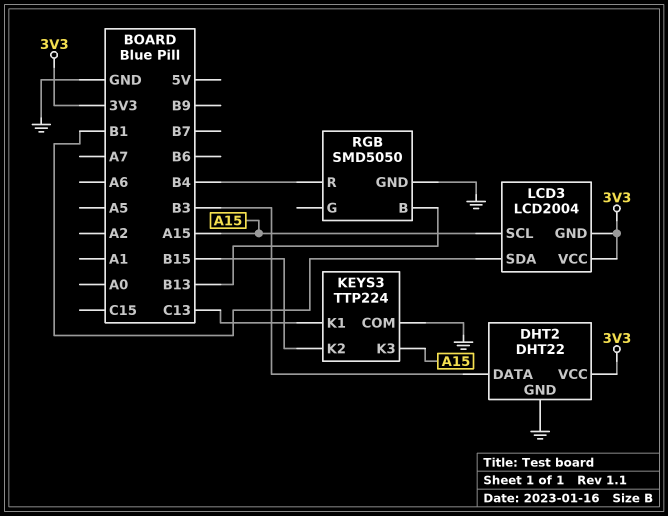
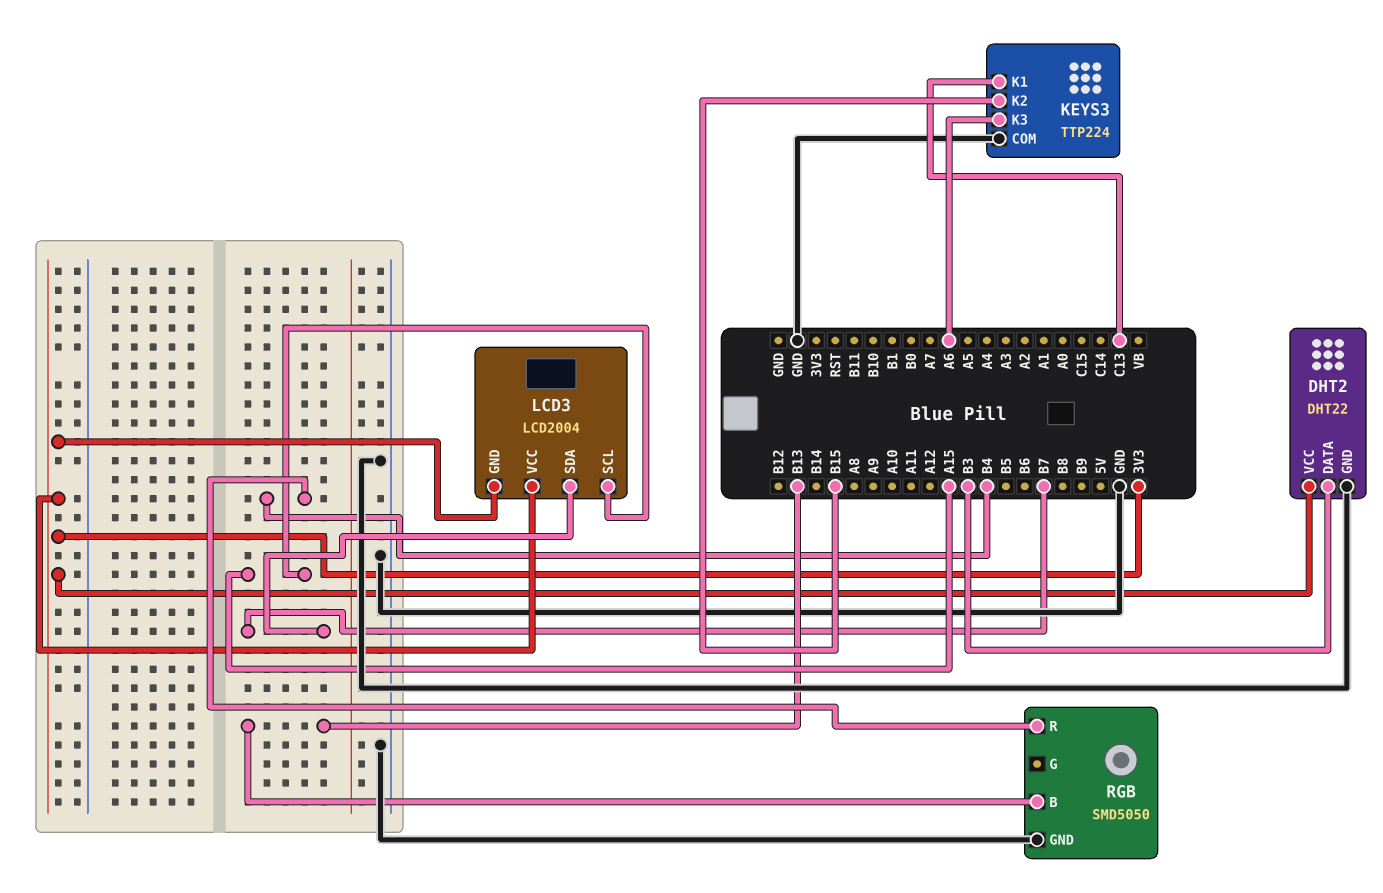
KEYS3 pin K3: A15 -> A6
LCD3 pin SDA: B1 -> B7

